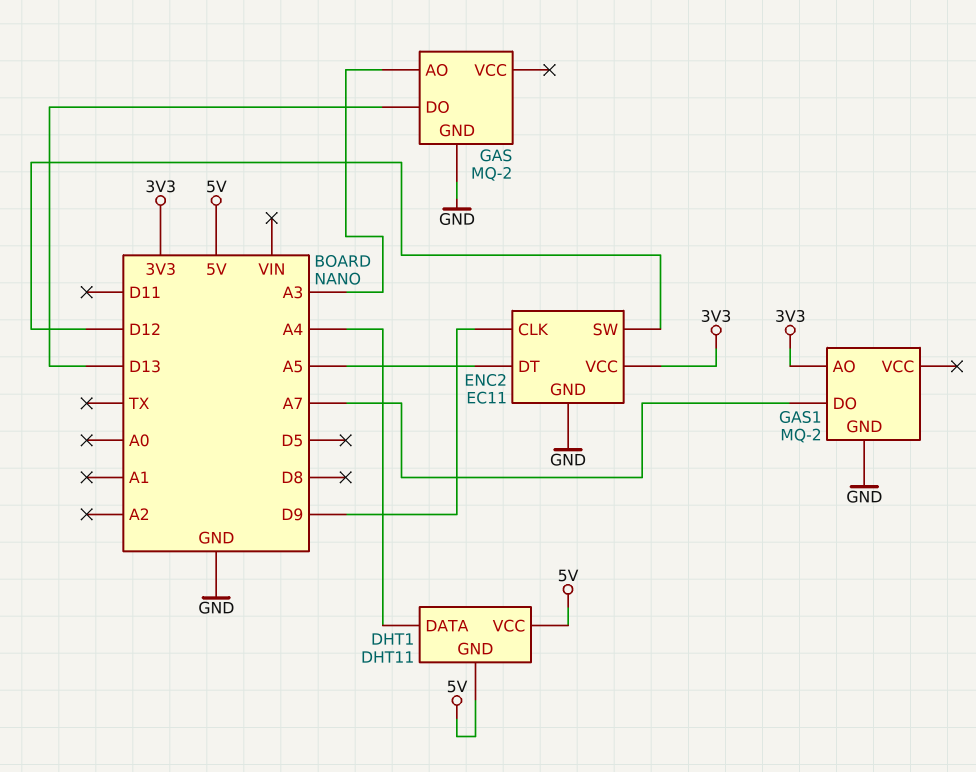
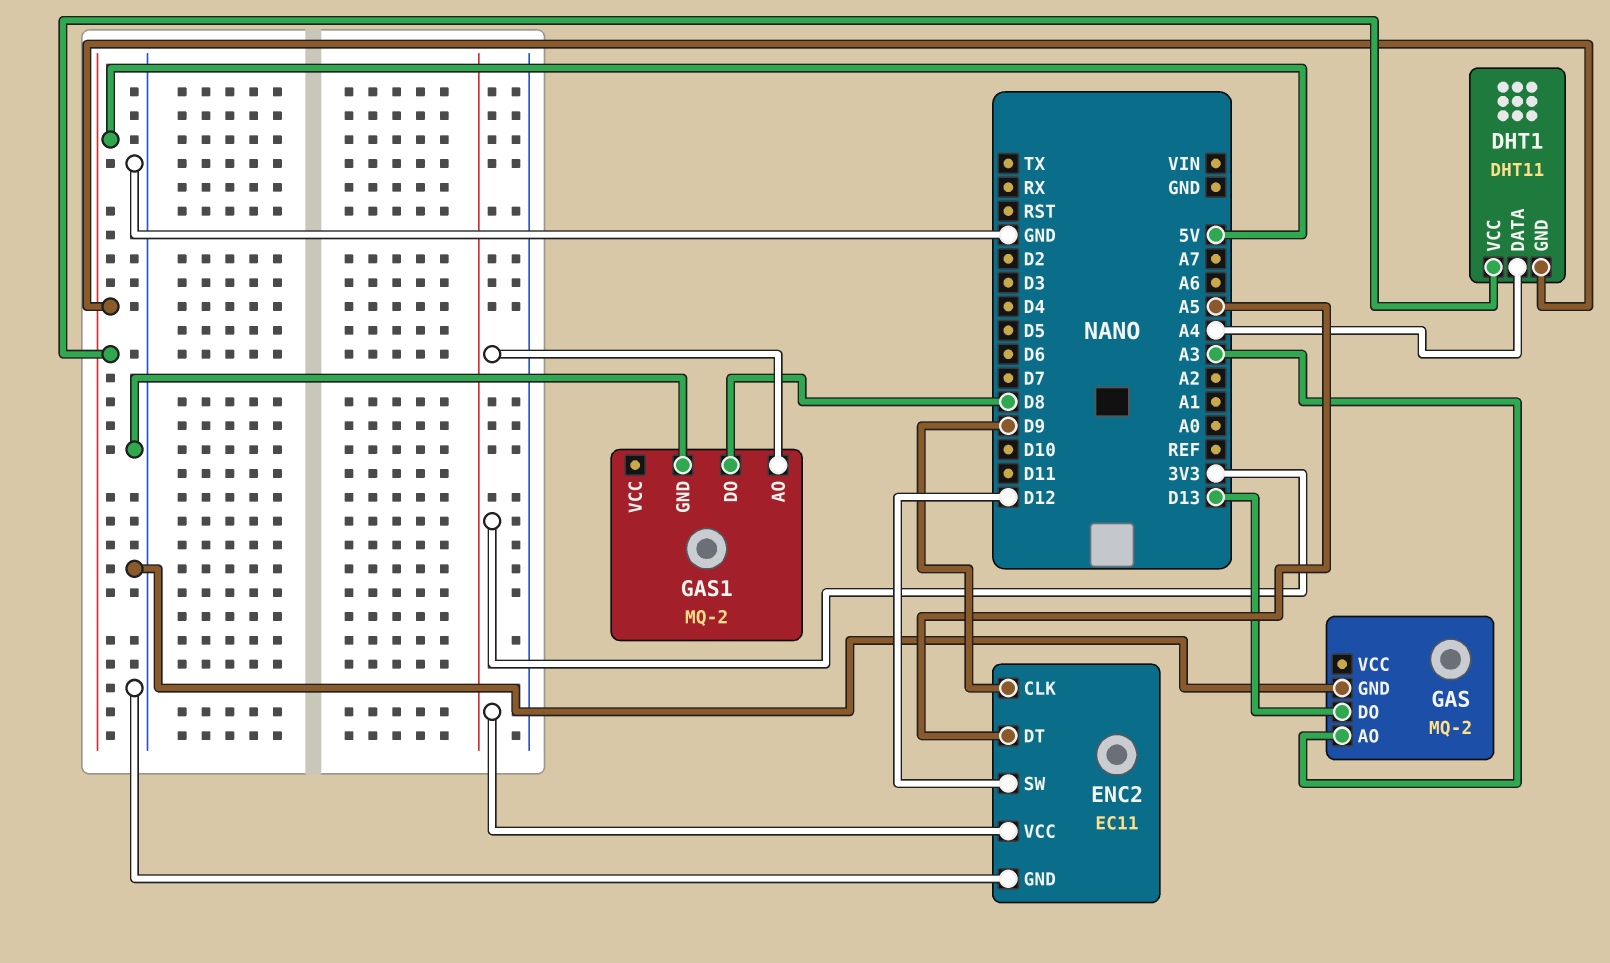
GAS1 pin DO: A7 -> D8

